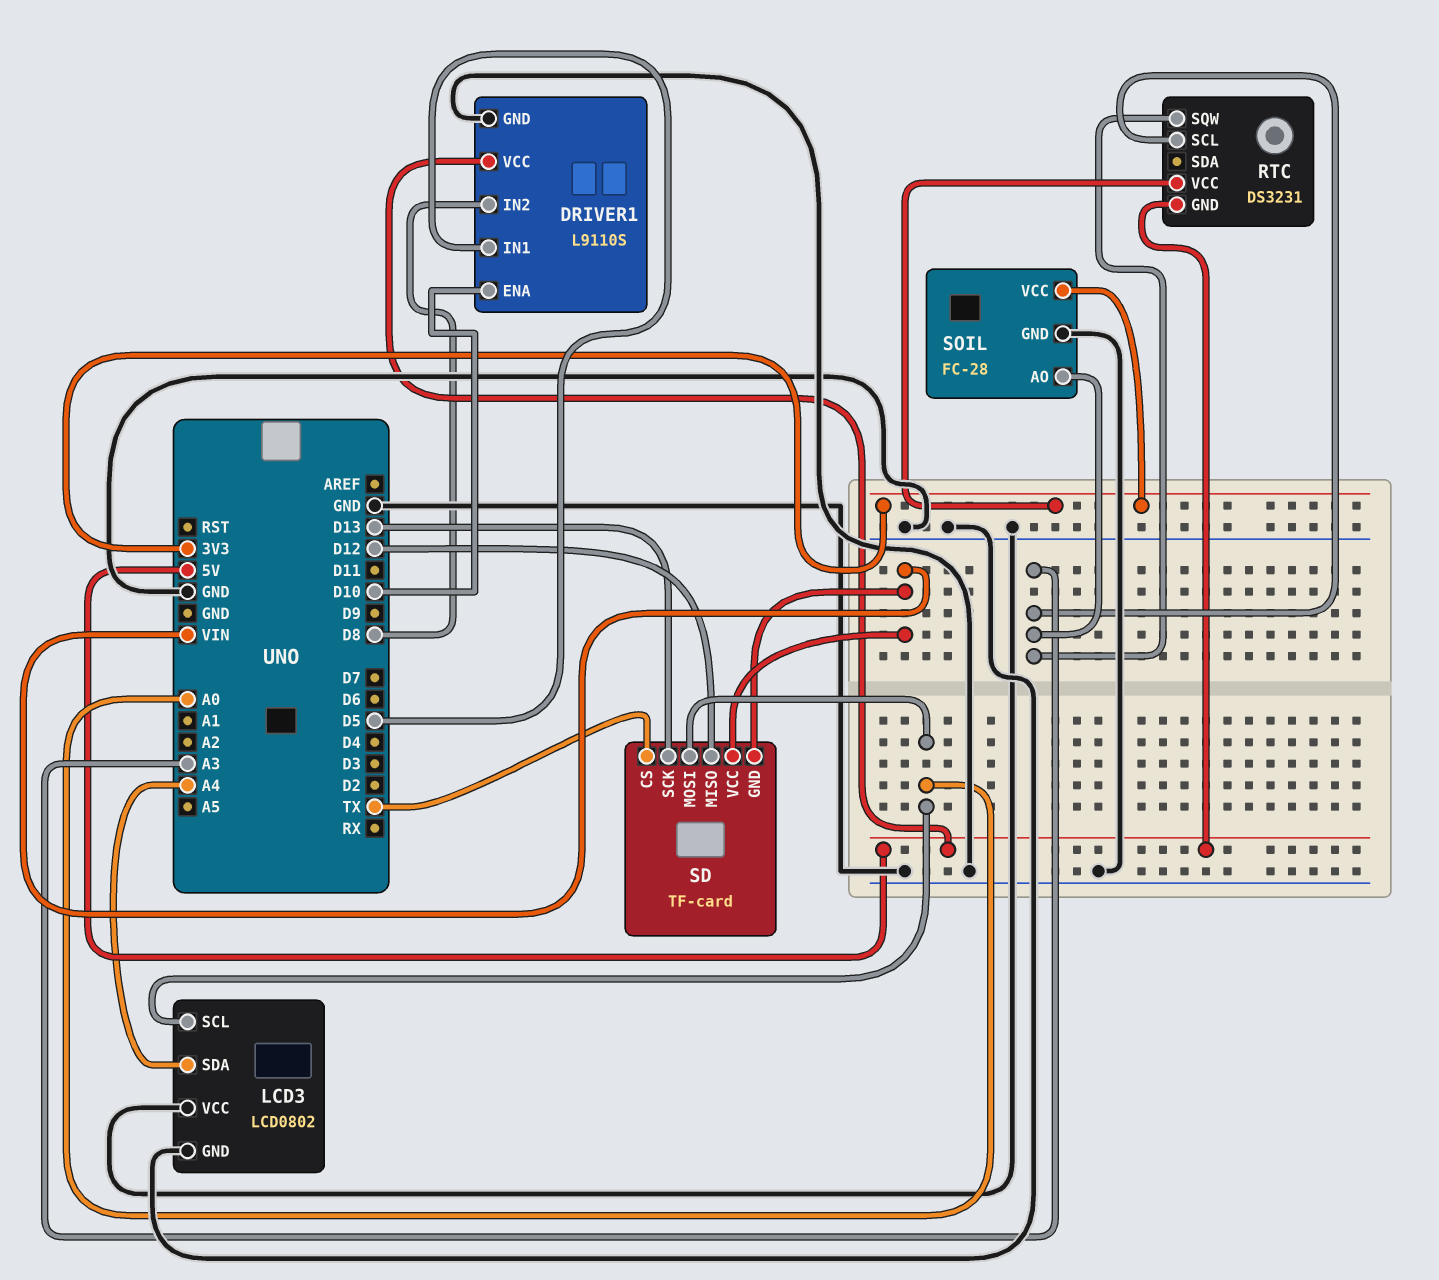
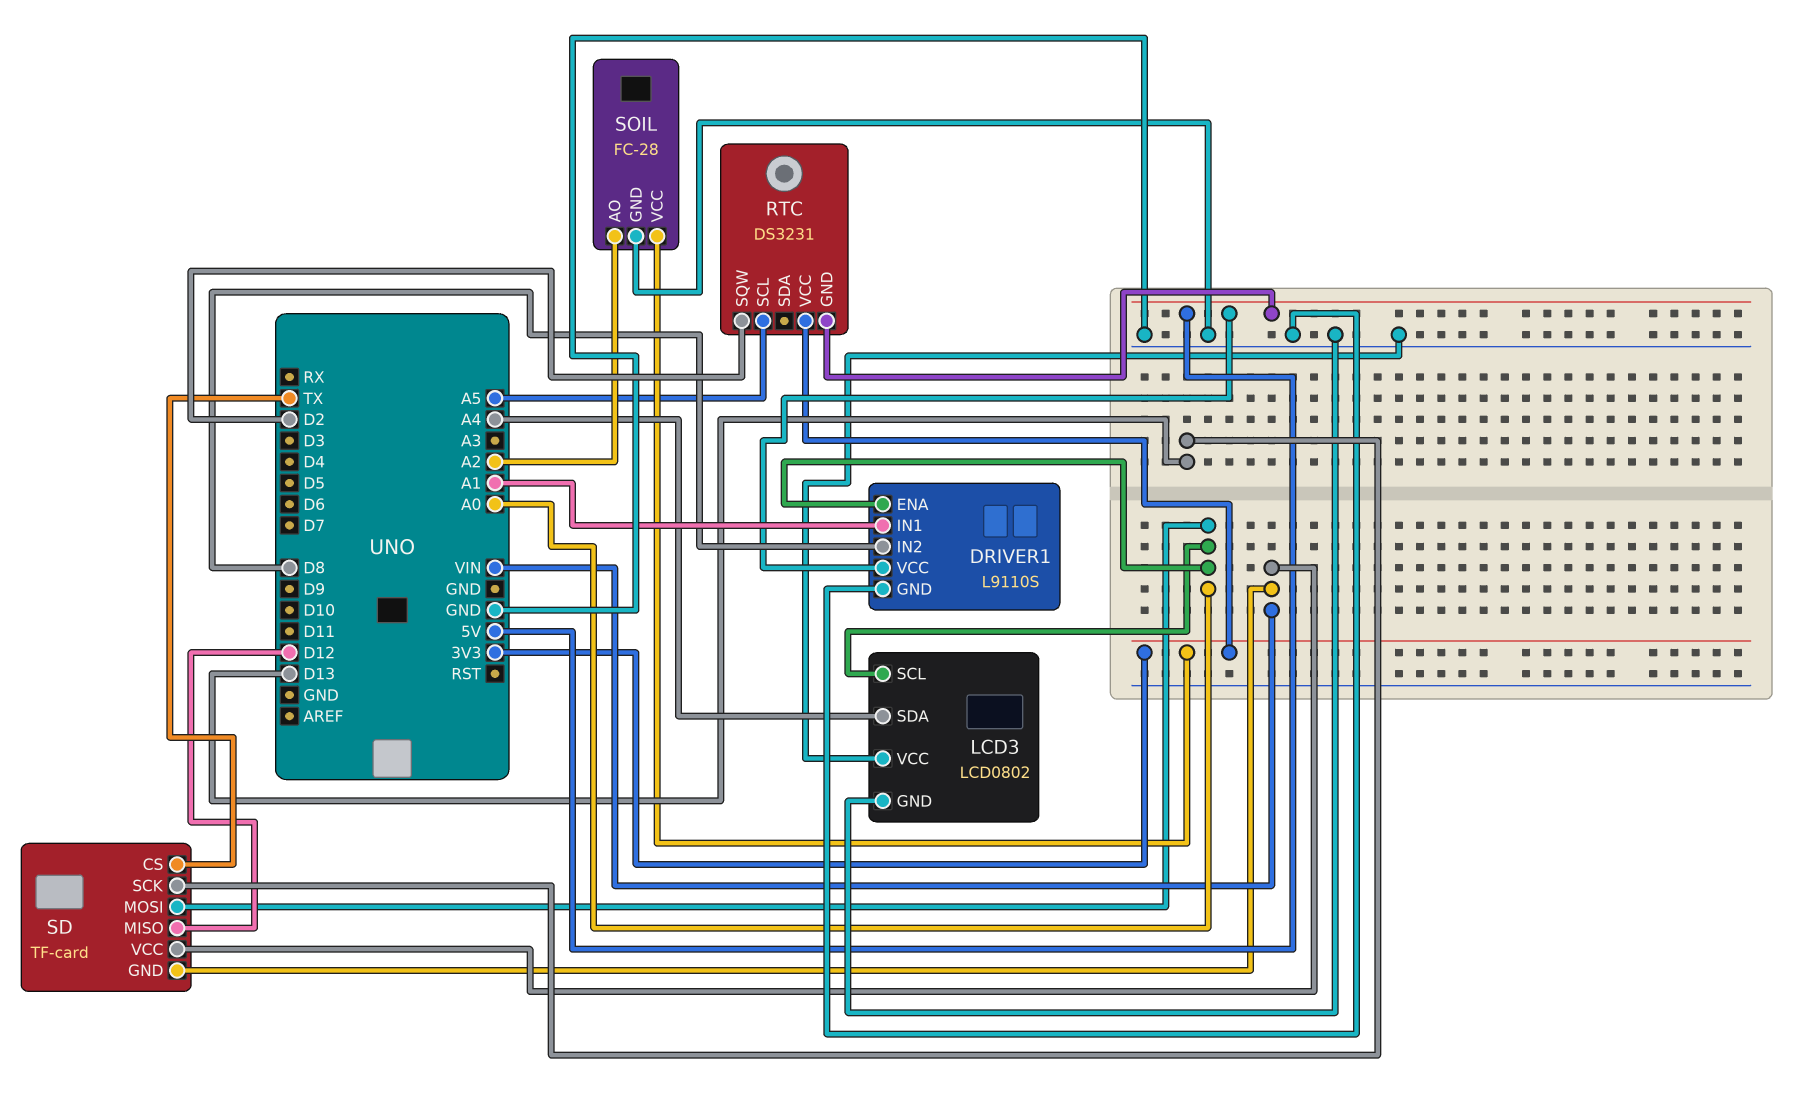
DRIVER1 pin ENA: D10 -> A0
DRIVER1 pin IN1: D5 -> A1
RTC pin SCL: A3 -> A5
RTC pin SQW: A3 -> D2
SOIL pin AO: A3 -> A2

